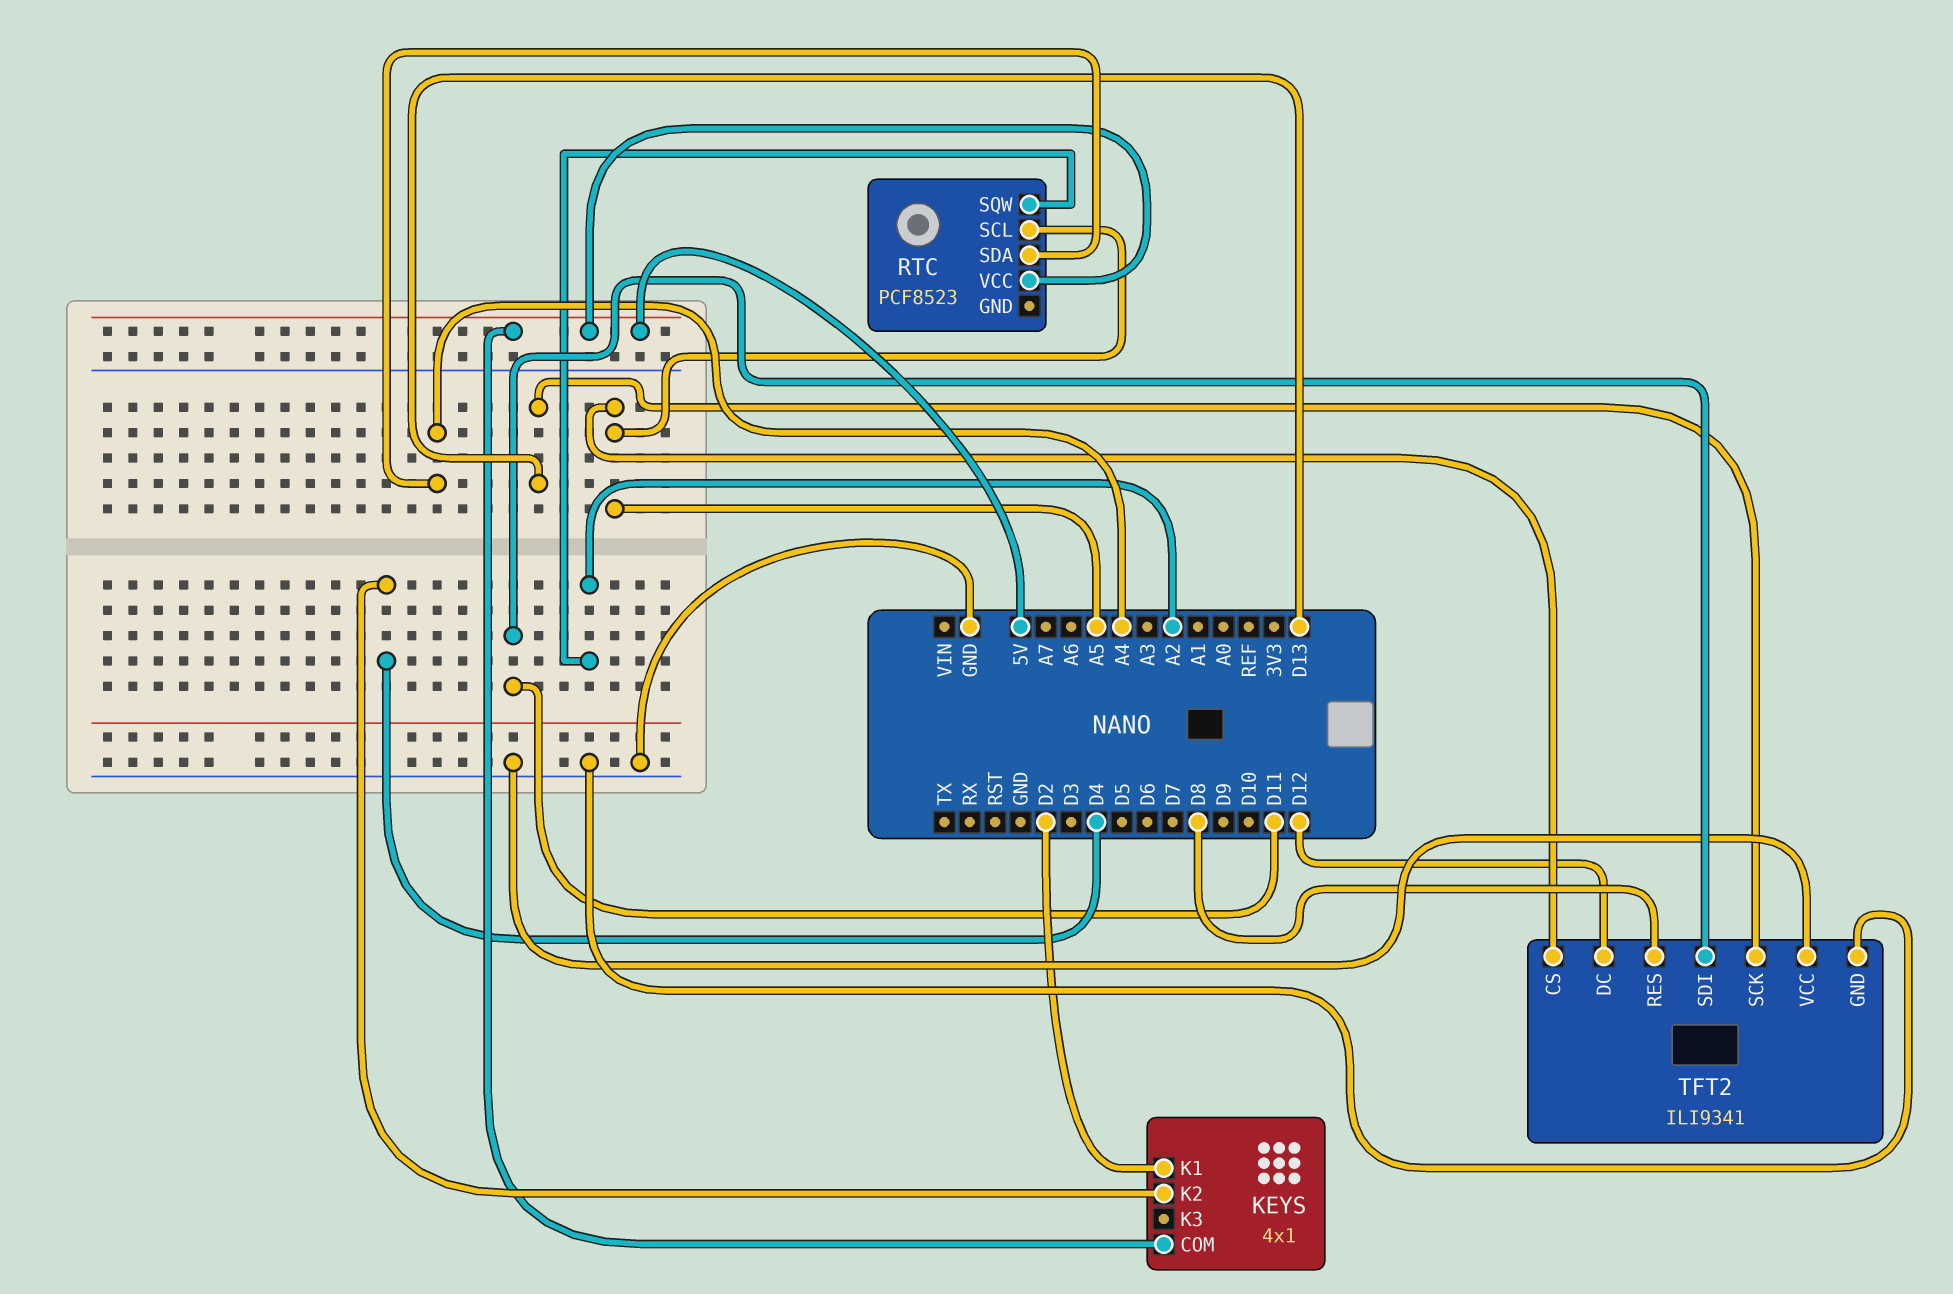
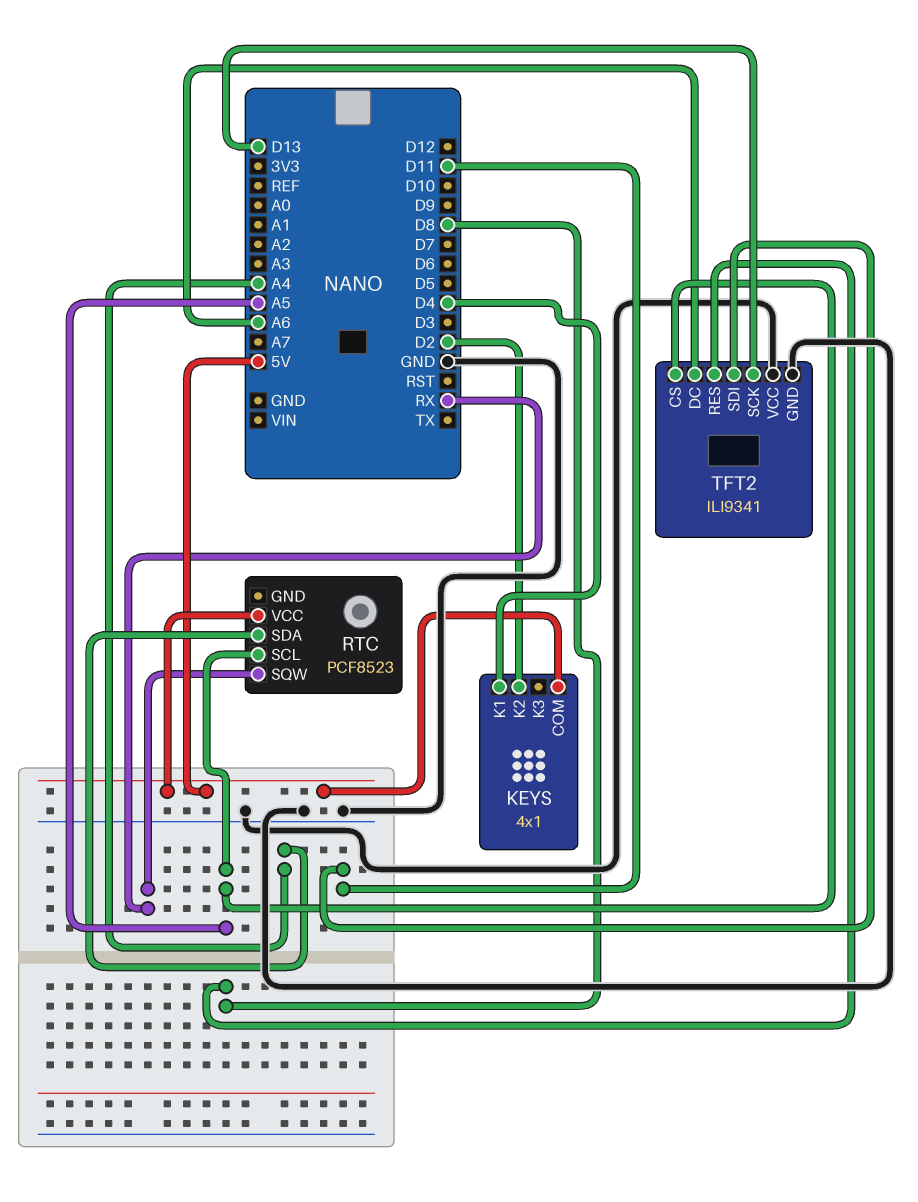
KEYS pin K1: D2 -> D4
KEYS pin K2: D4 -> D2
RTC pin SQW: A2 -> RX
TFT2 pin DC: D12 -> A6

